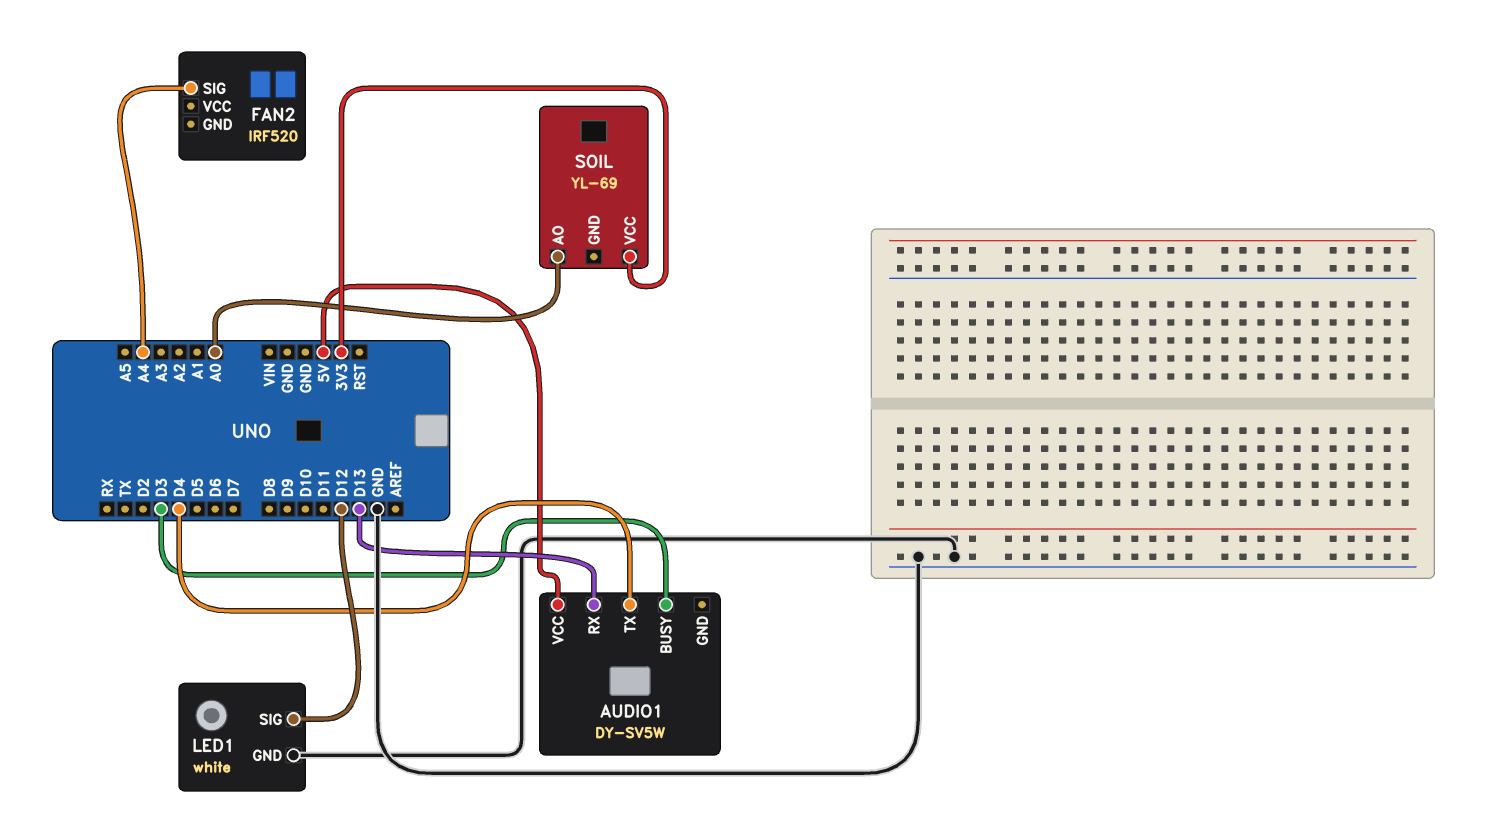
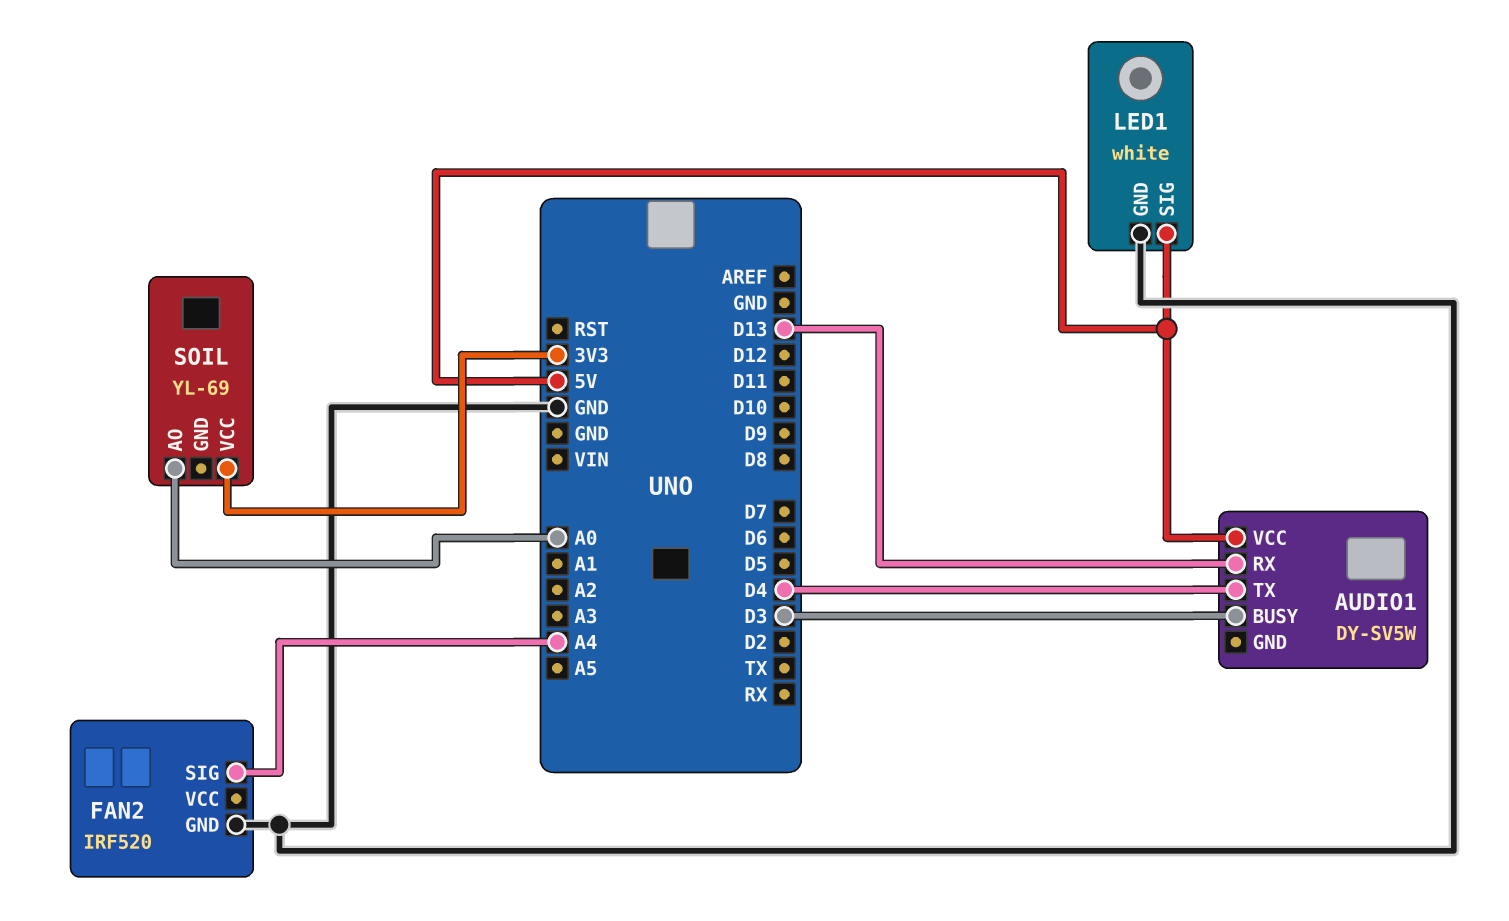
FAN2 pin GND: none -> GND
LED1 pin SIG: D12 -> 5V

